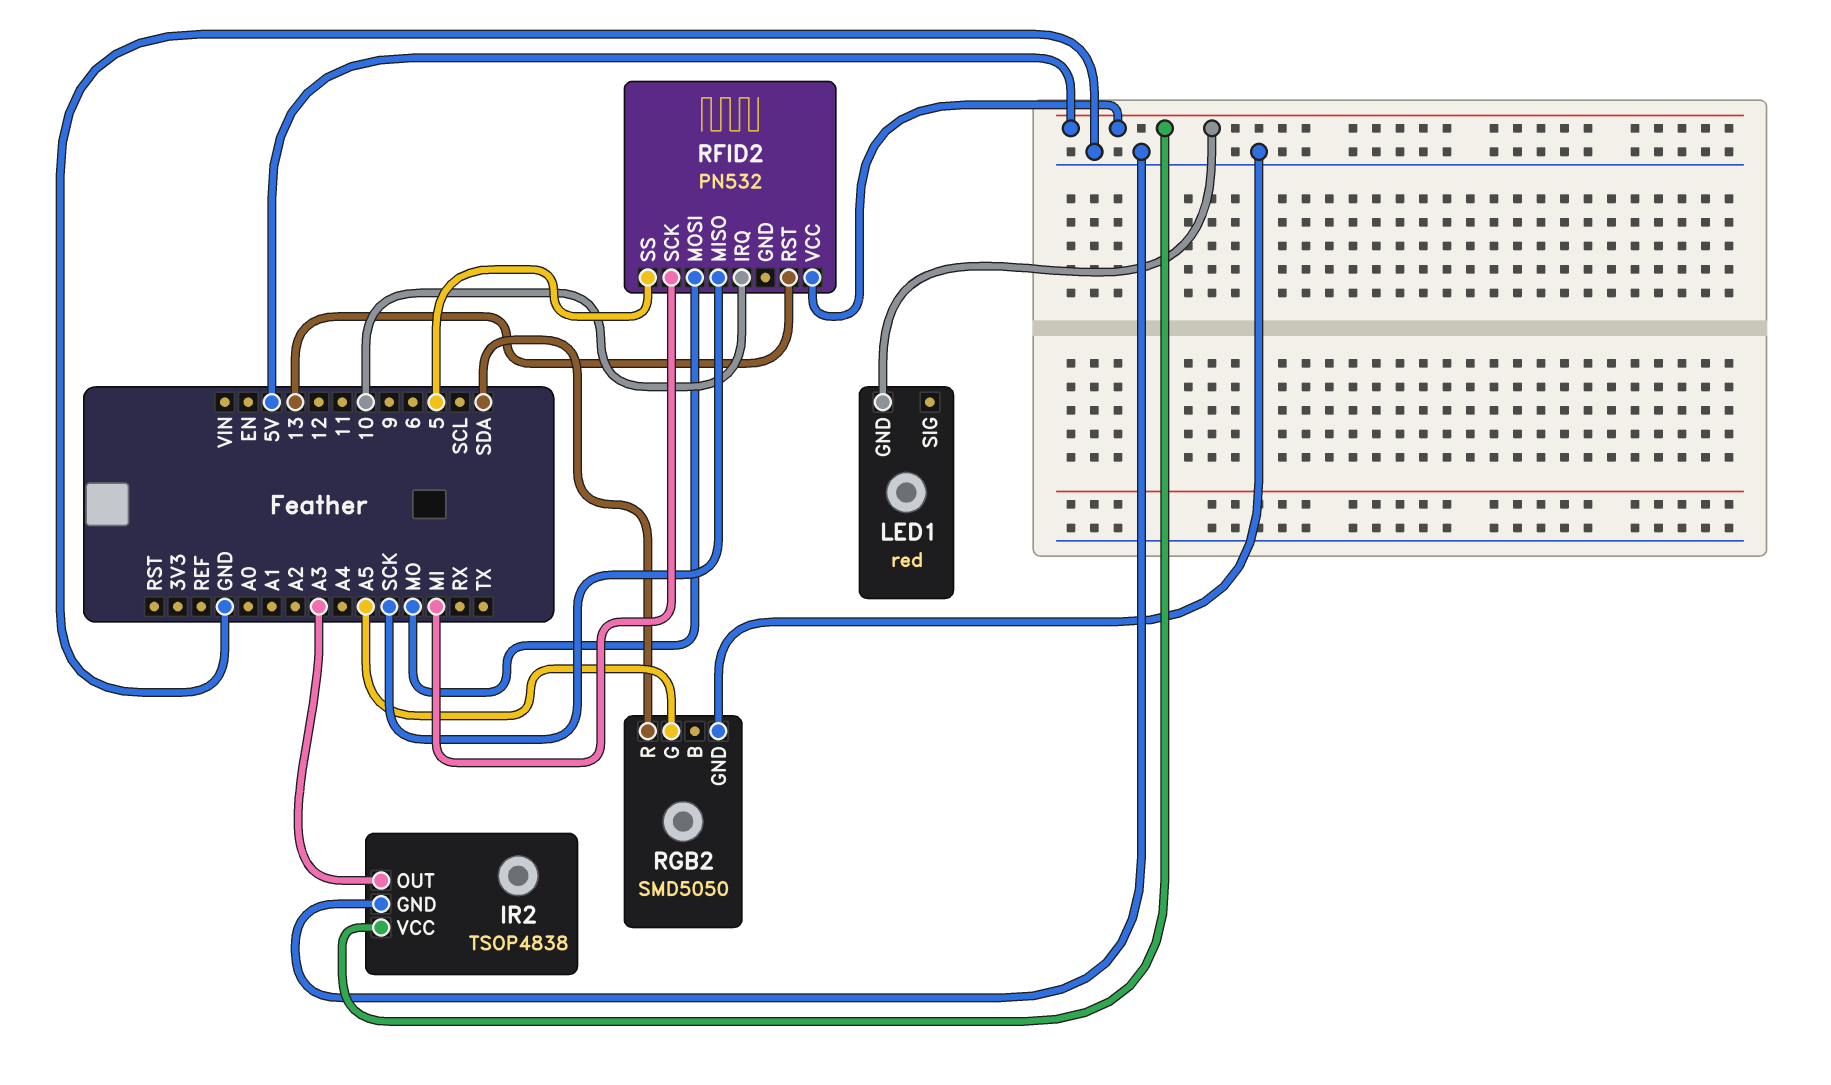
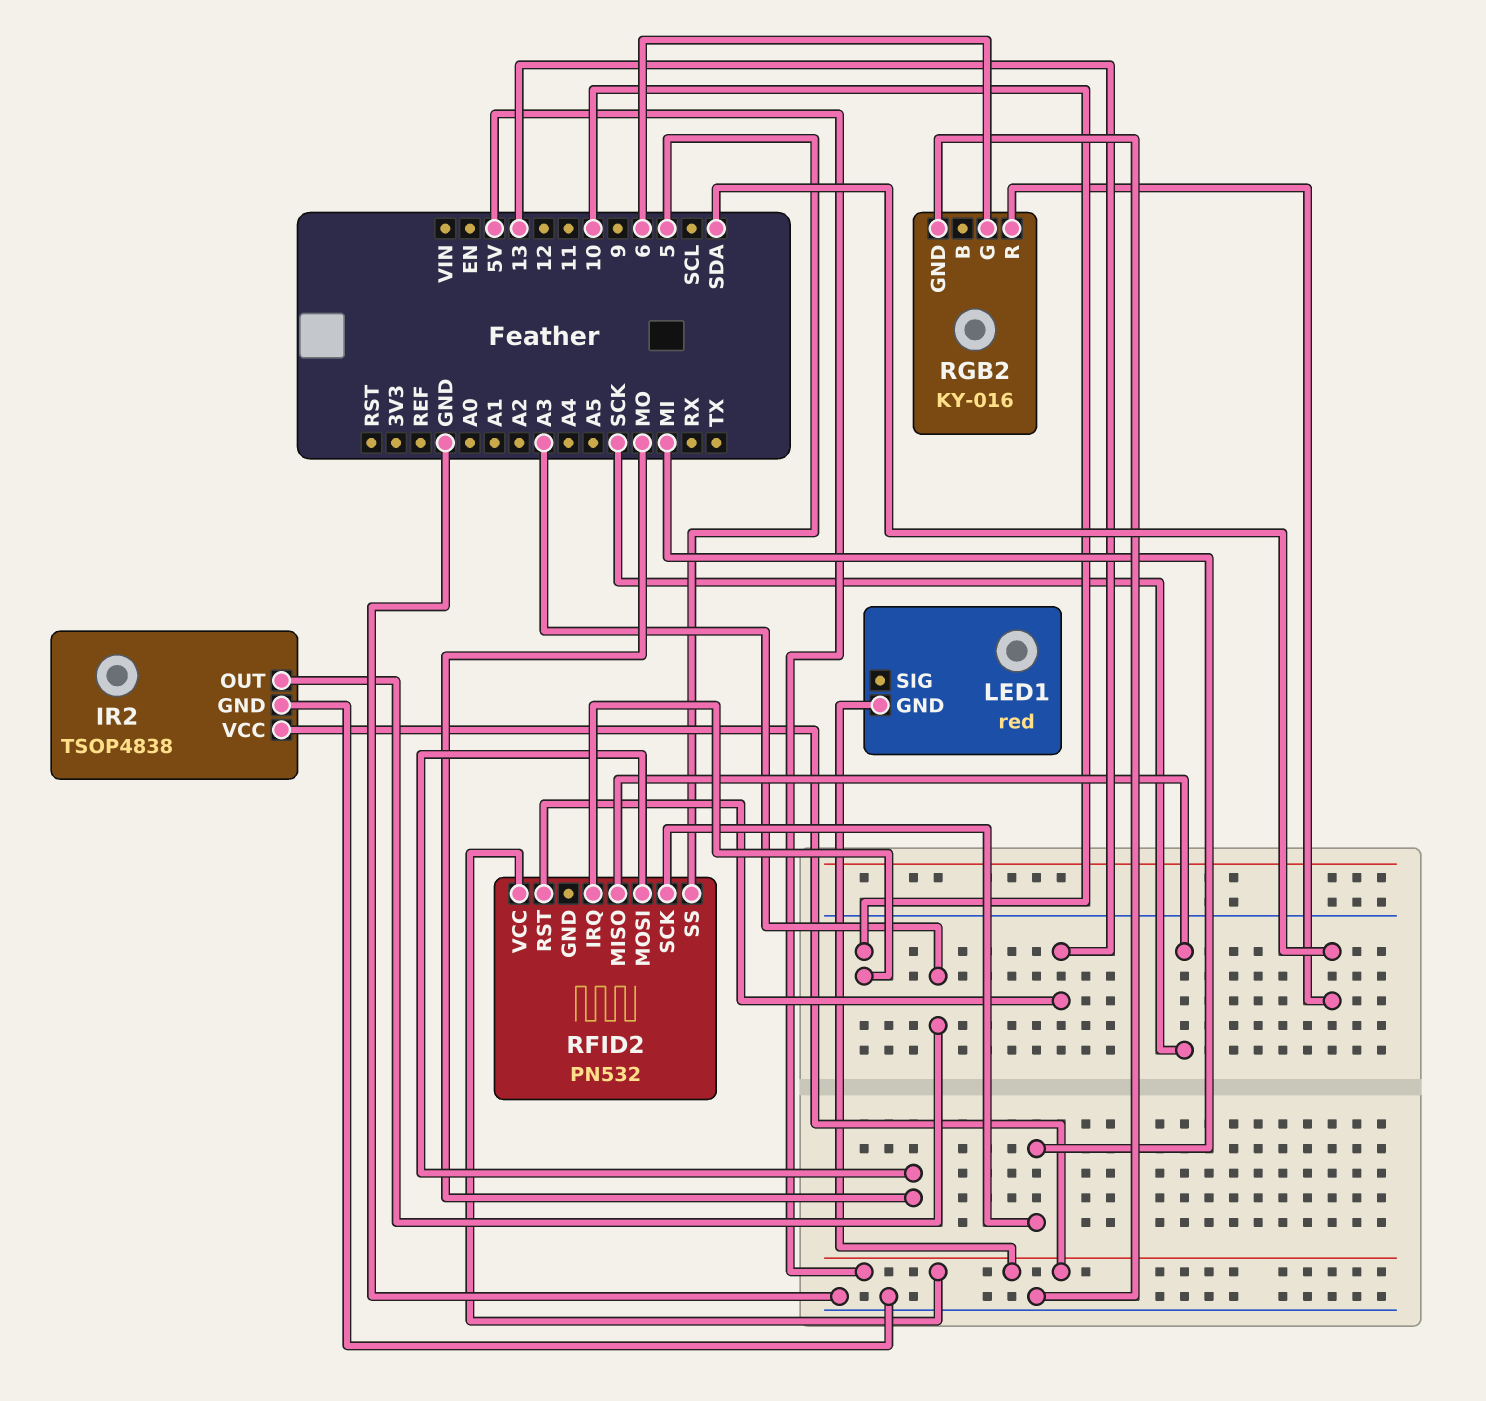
RGB2: SMD5050 -> KY-016
RGB2 pin G: A5 -> 6

